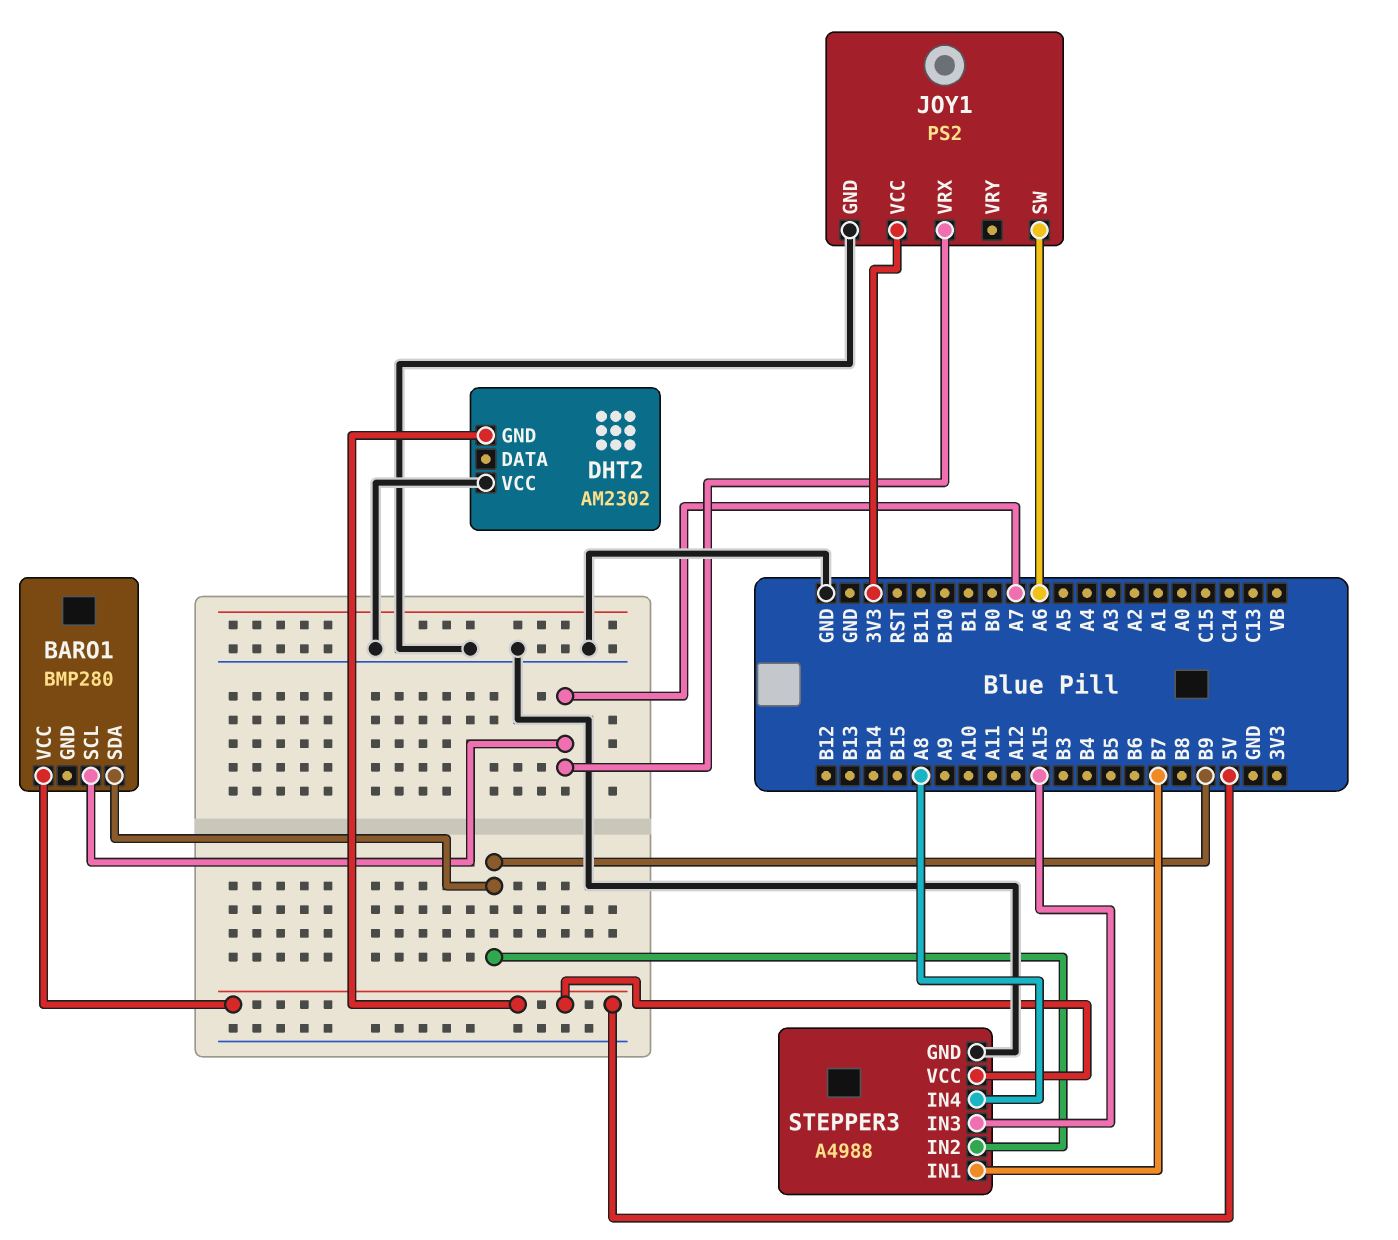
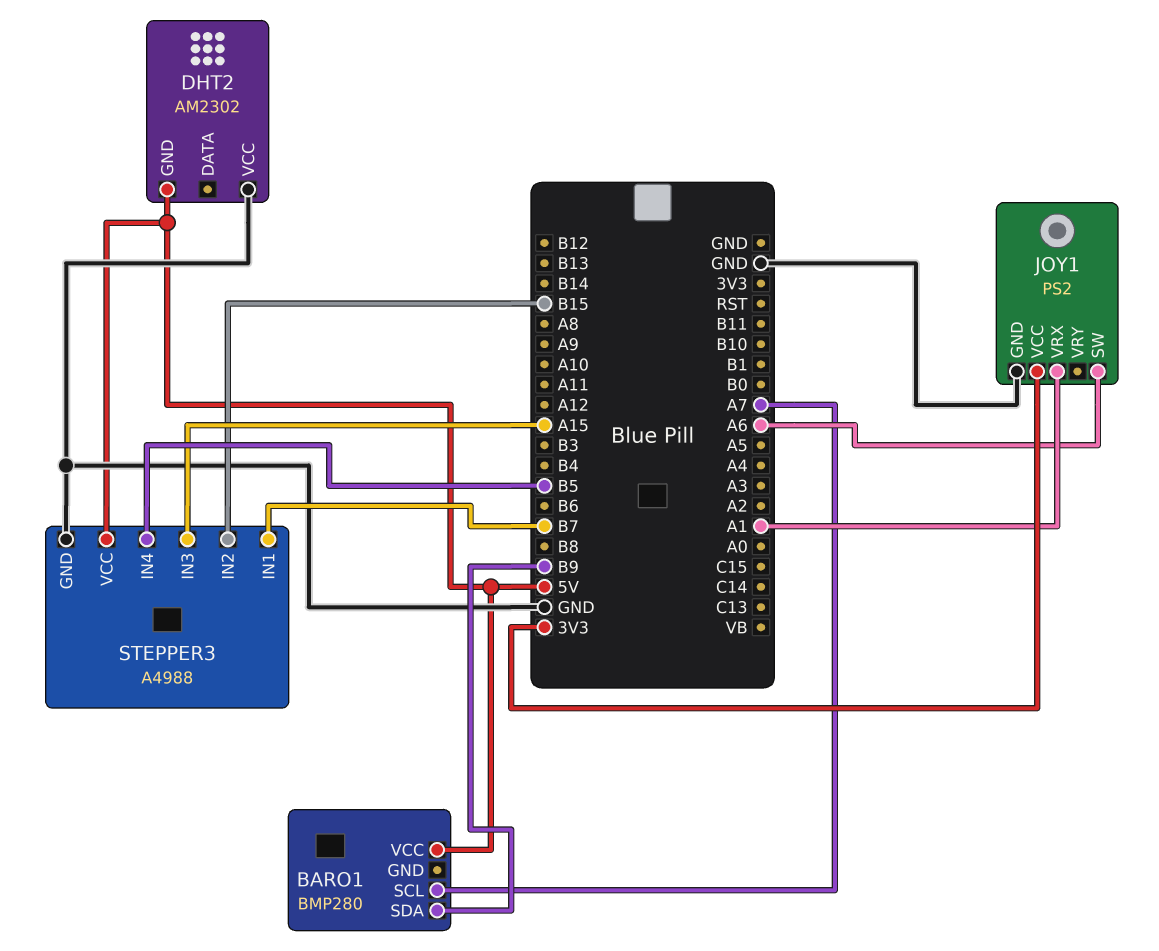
JOY1 pin VRX: A7 -> A1
STEPPER3 pin IN2: B9 -> B15
STEPPER3 pin IN4: A8 -> B5

